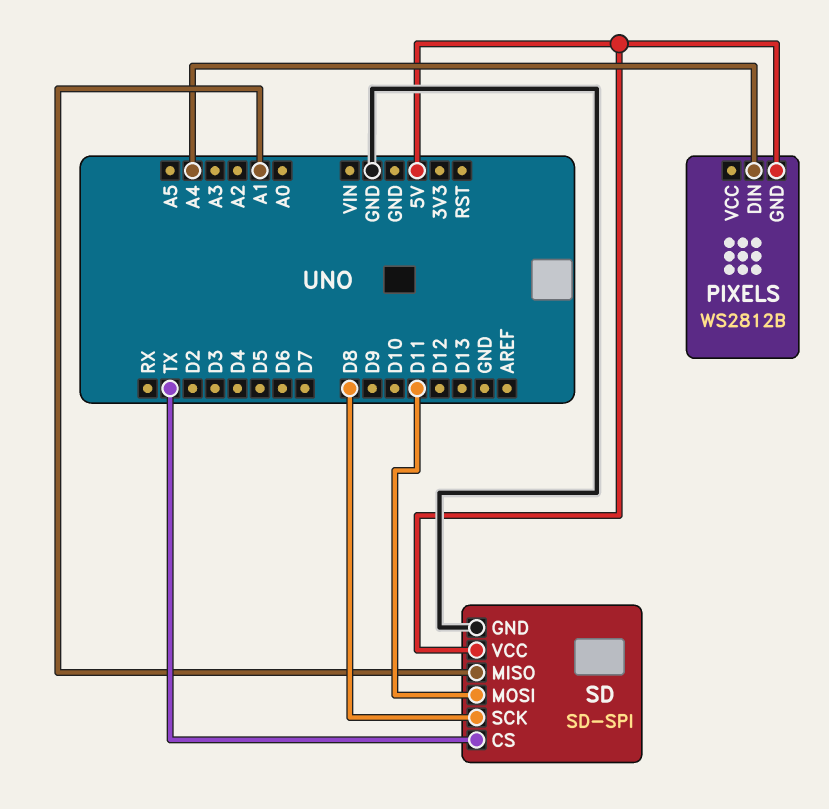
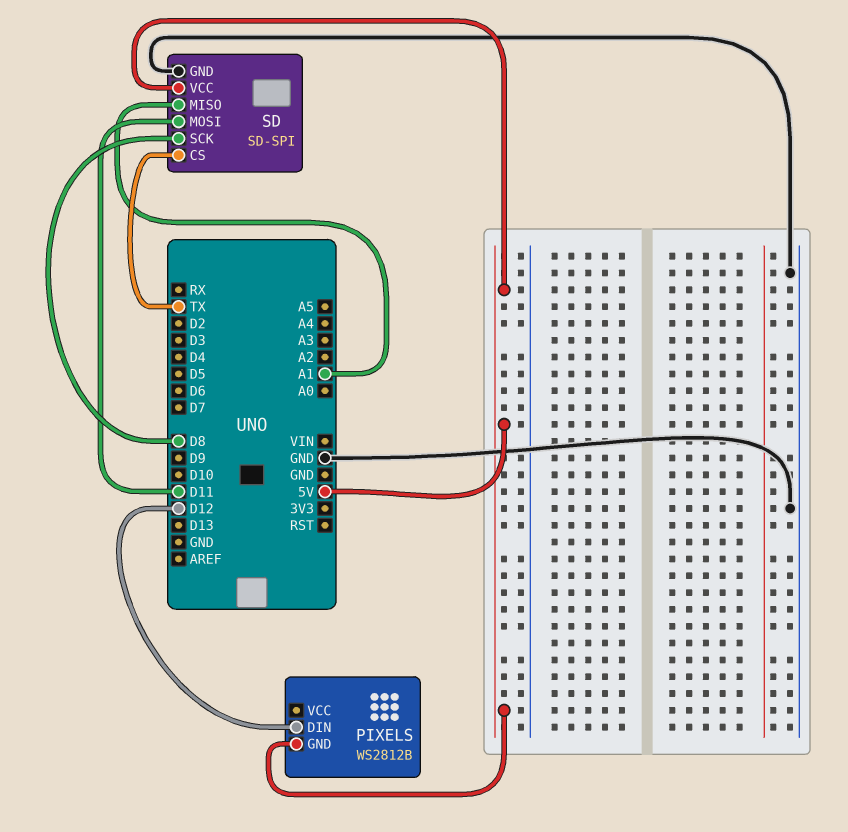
PIXELS pin DIN: A4 -> D12

